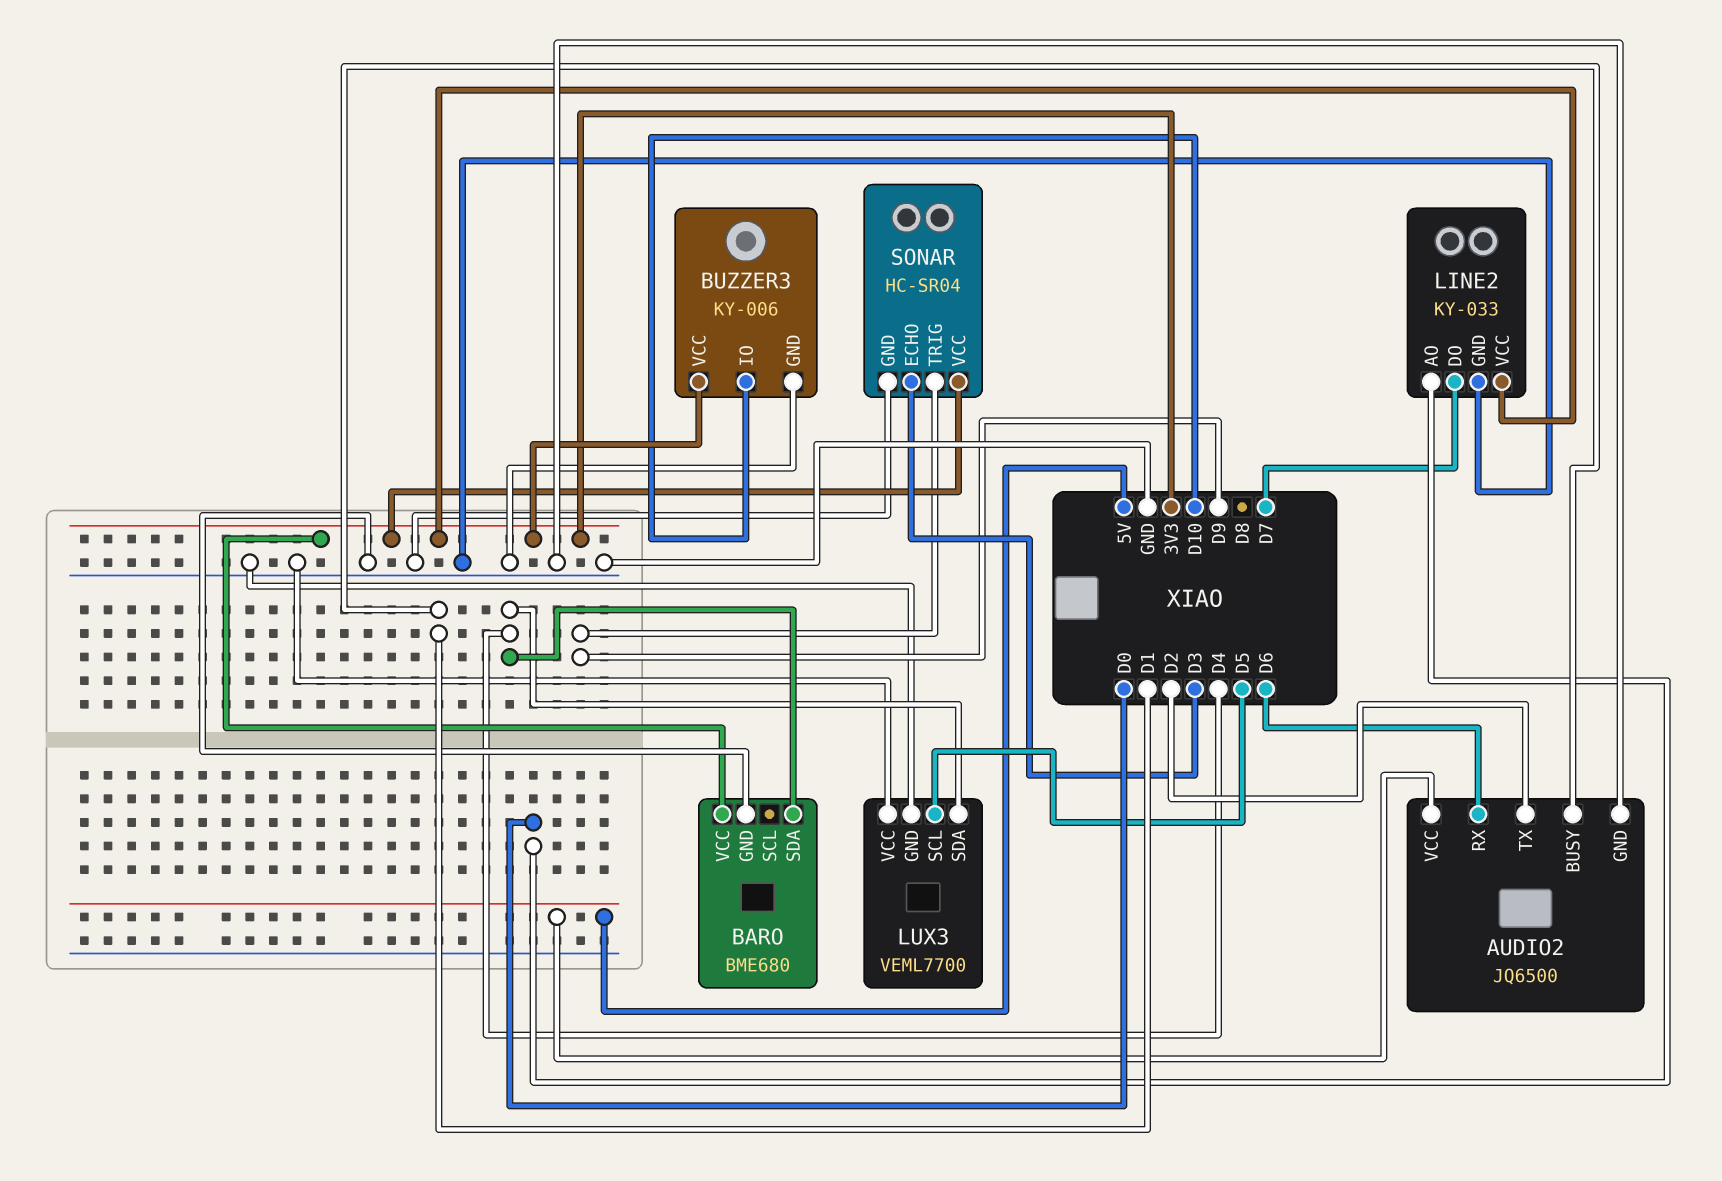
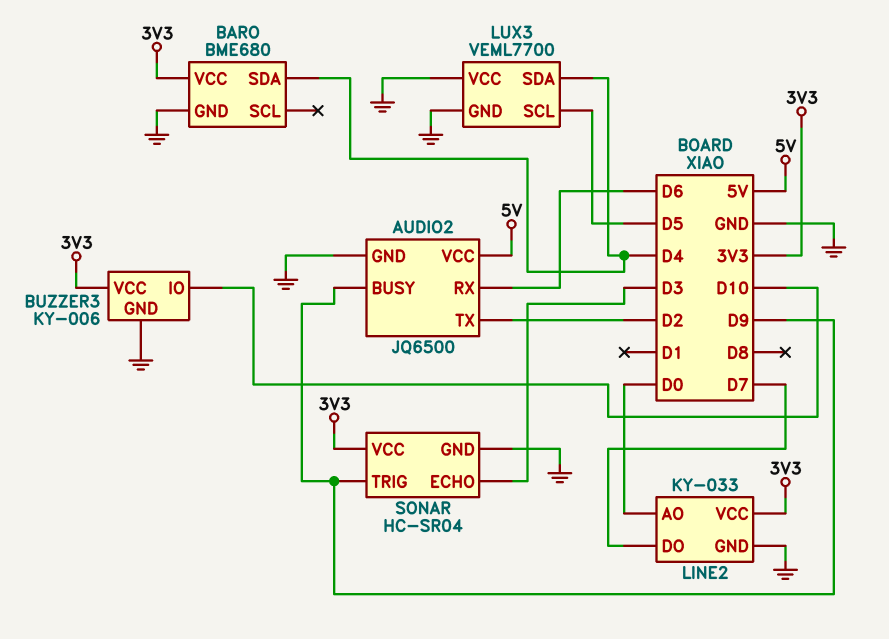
AUDIO2 pin BUSY: D1 -> D9

